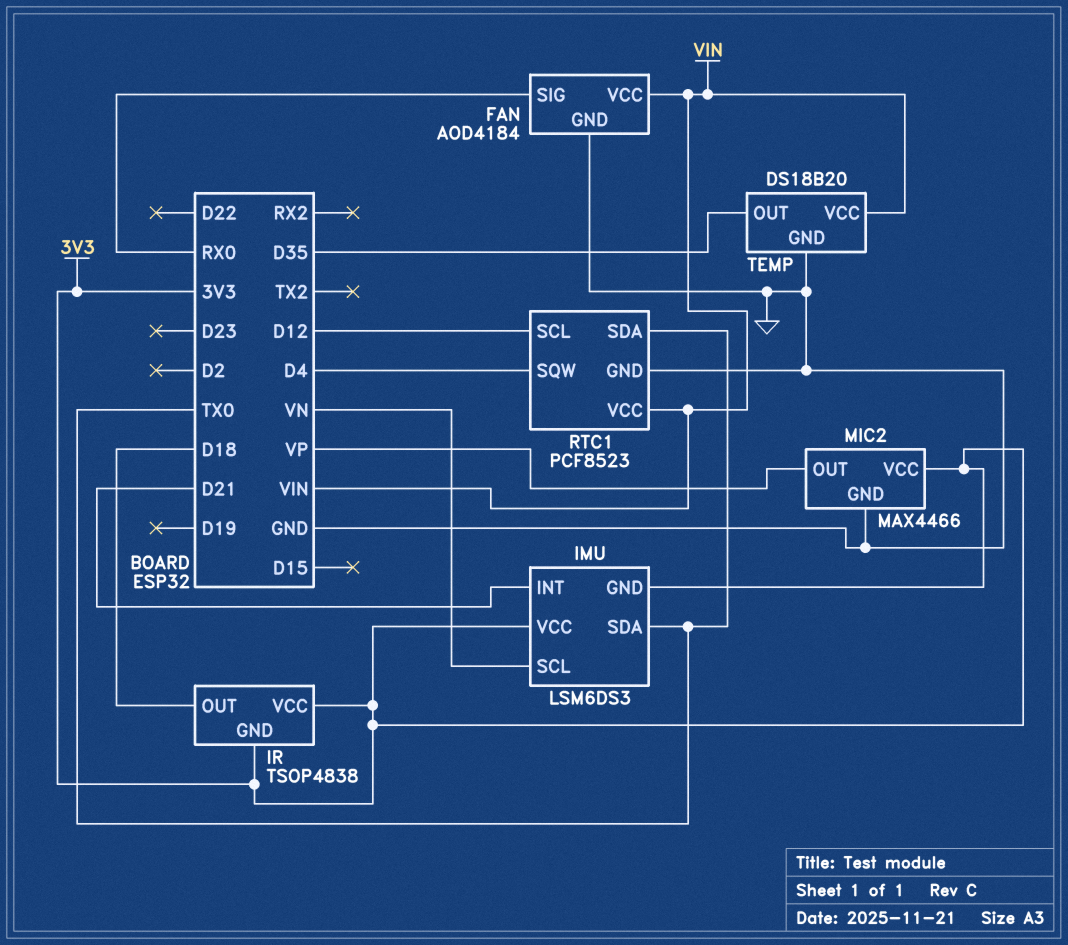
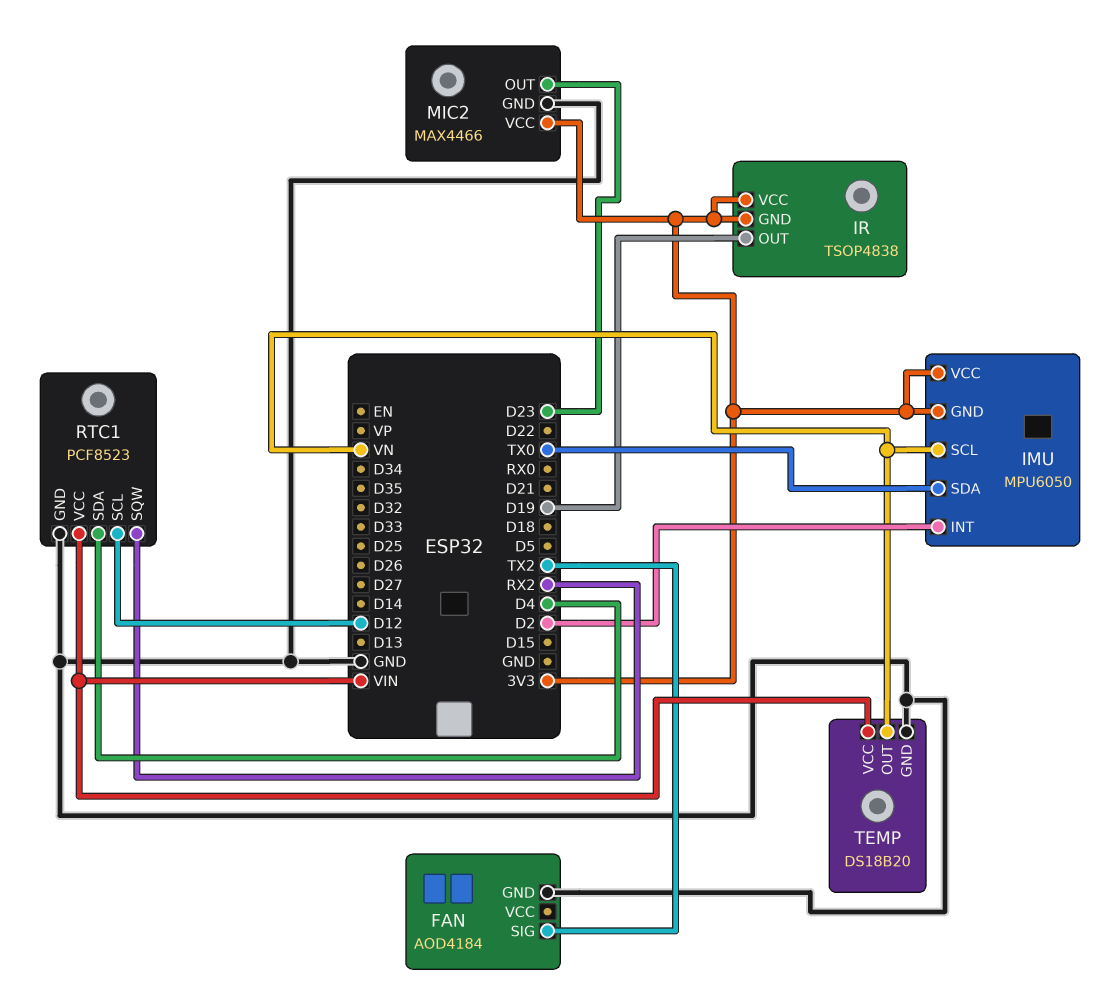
FAN pin SIG: RX0 -> TX2
FAN pin VCC: VIN -> none
IMU: LSM6DS3 -> MPU6050
IMU pin INT: D21 -> D2
IR pin OUT: D18 -> D19
MIC2 pin OUT: VP -> D23
RTC1 pin SDA: TX0 -> D4
RTC1 pin SQW: D4 -> RX2
TEMP pin OUT: D35 -> VN

